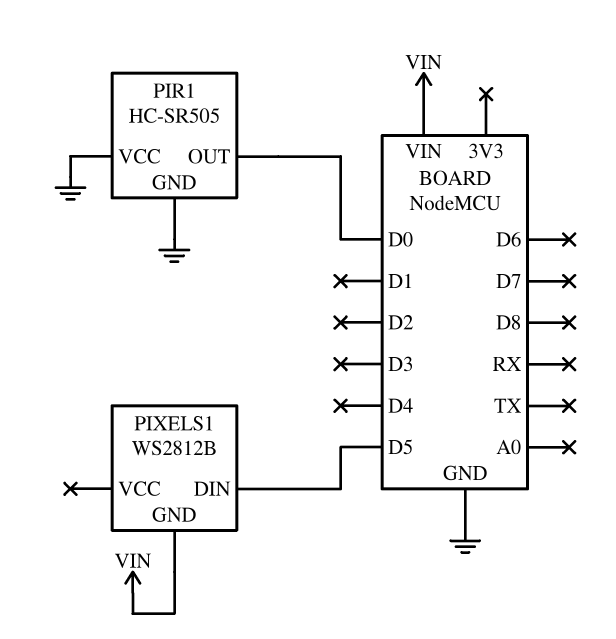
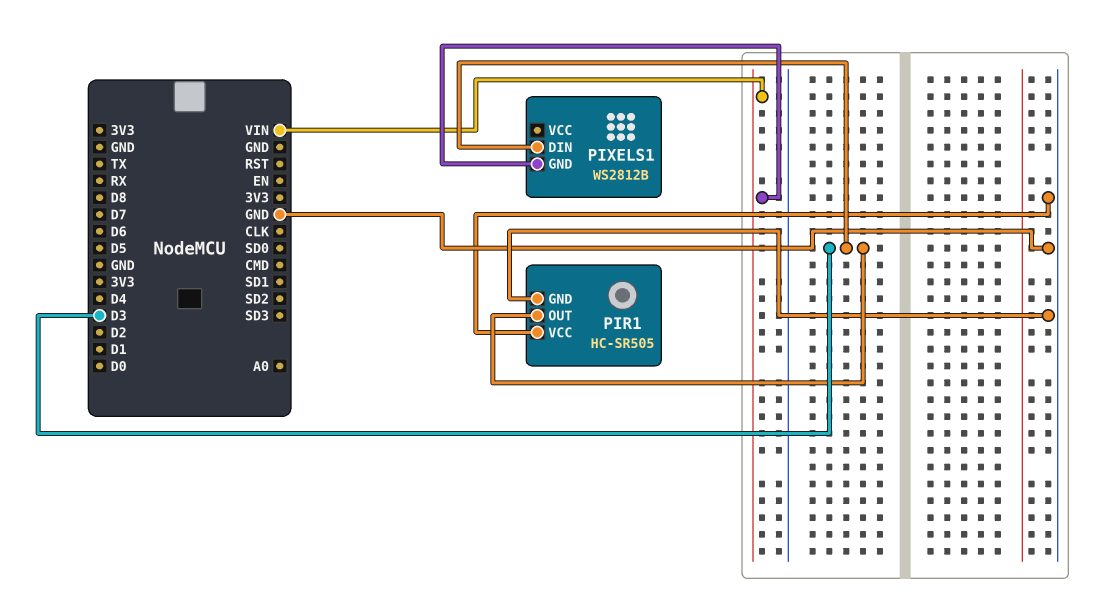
PIR1 pin OUT: D0 -> D3
PIXELS1 pin DIN: D5 -> D3

